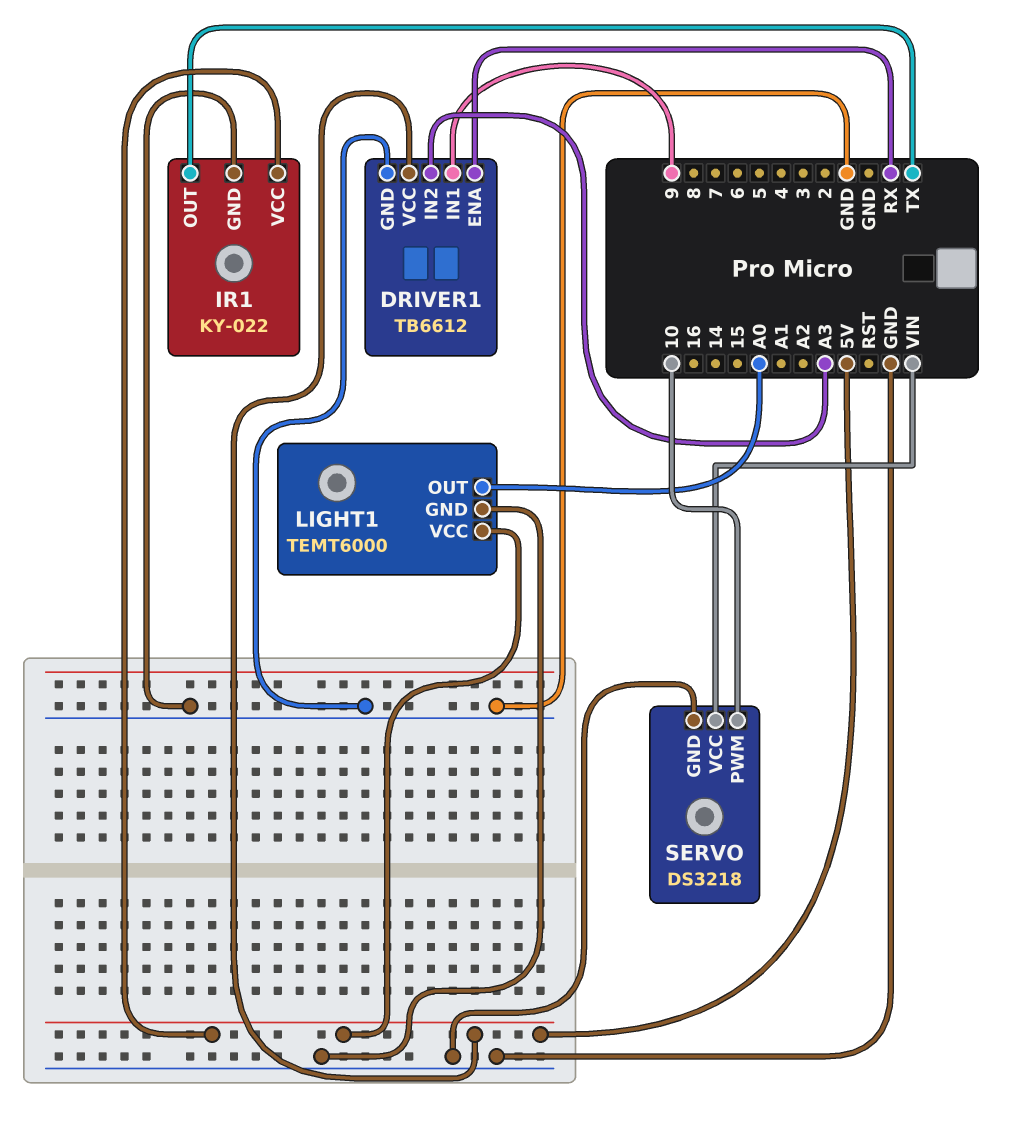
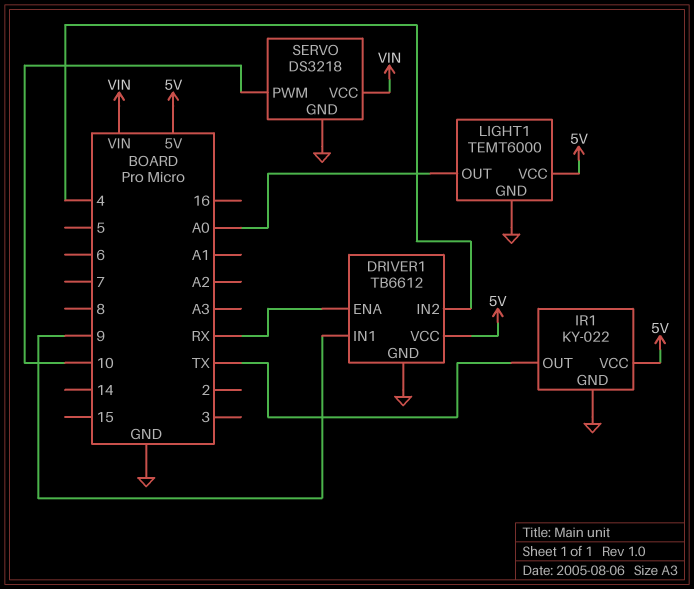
DRIVER1 pin IN2: A3 -> 4

